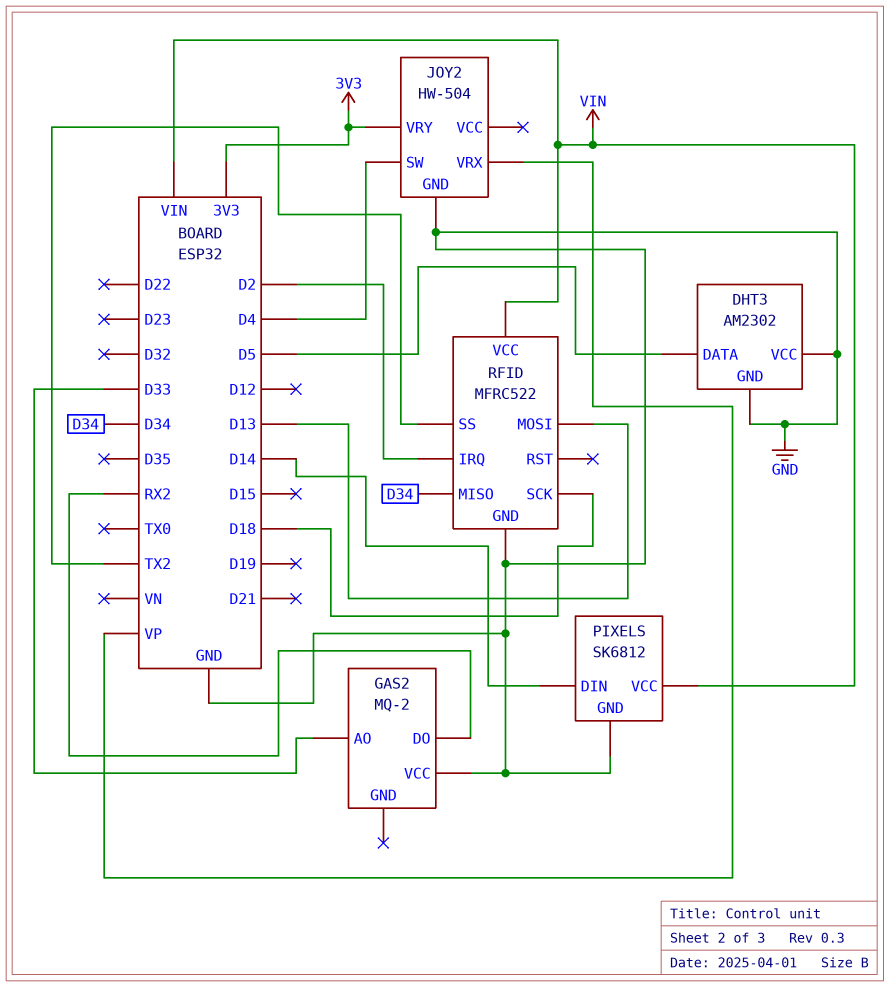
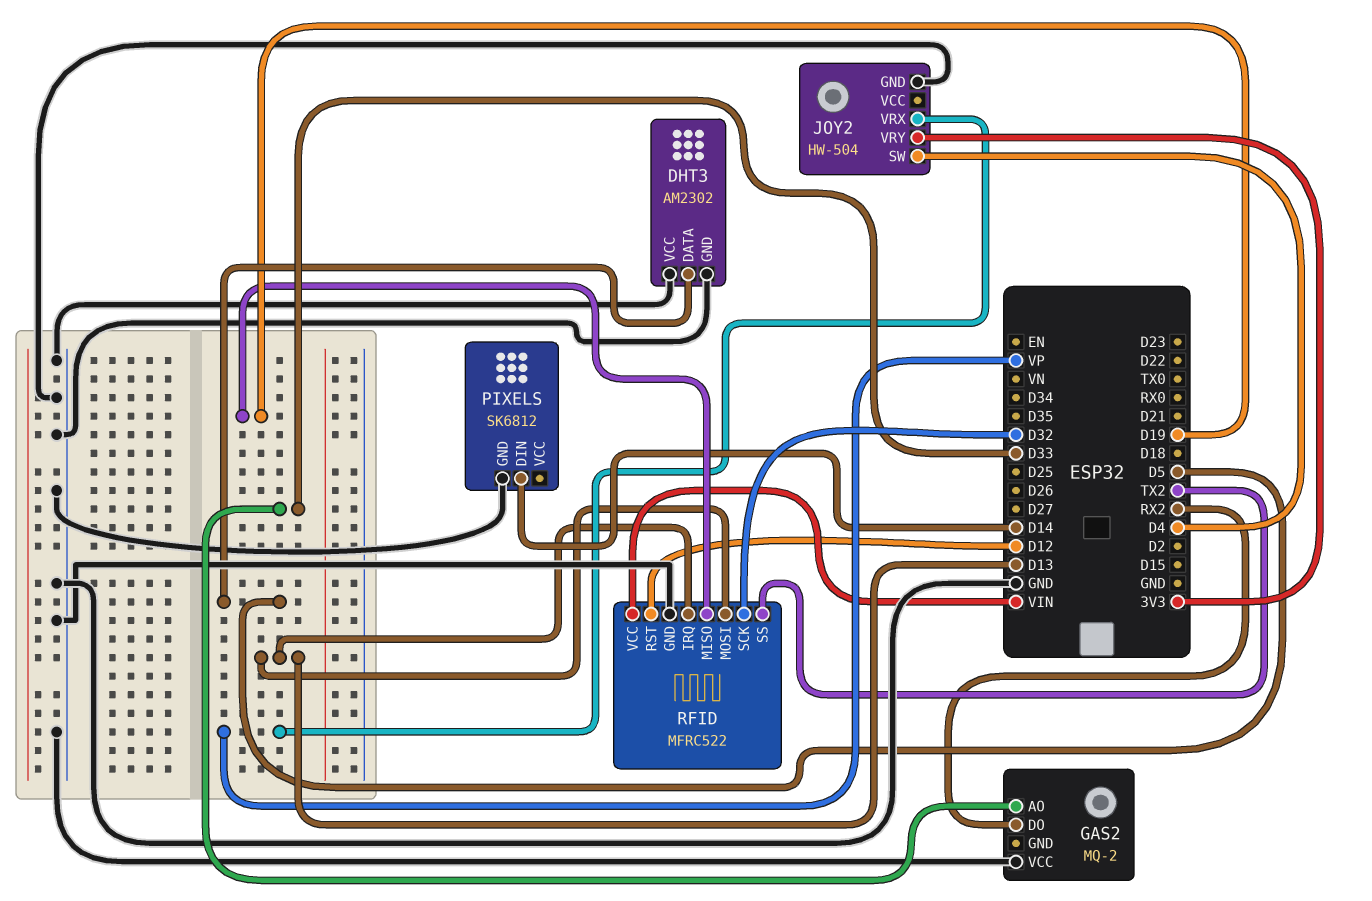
PIXELS pin VCC: VIN -> none
RFID pin IRQ: D2 -> D13
RFID pin MISO: D34 -> D19
RFID pin RST: none -> D12
RFID pin SCK: D18 -> D32

